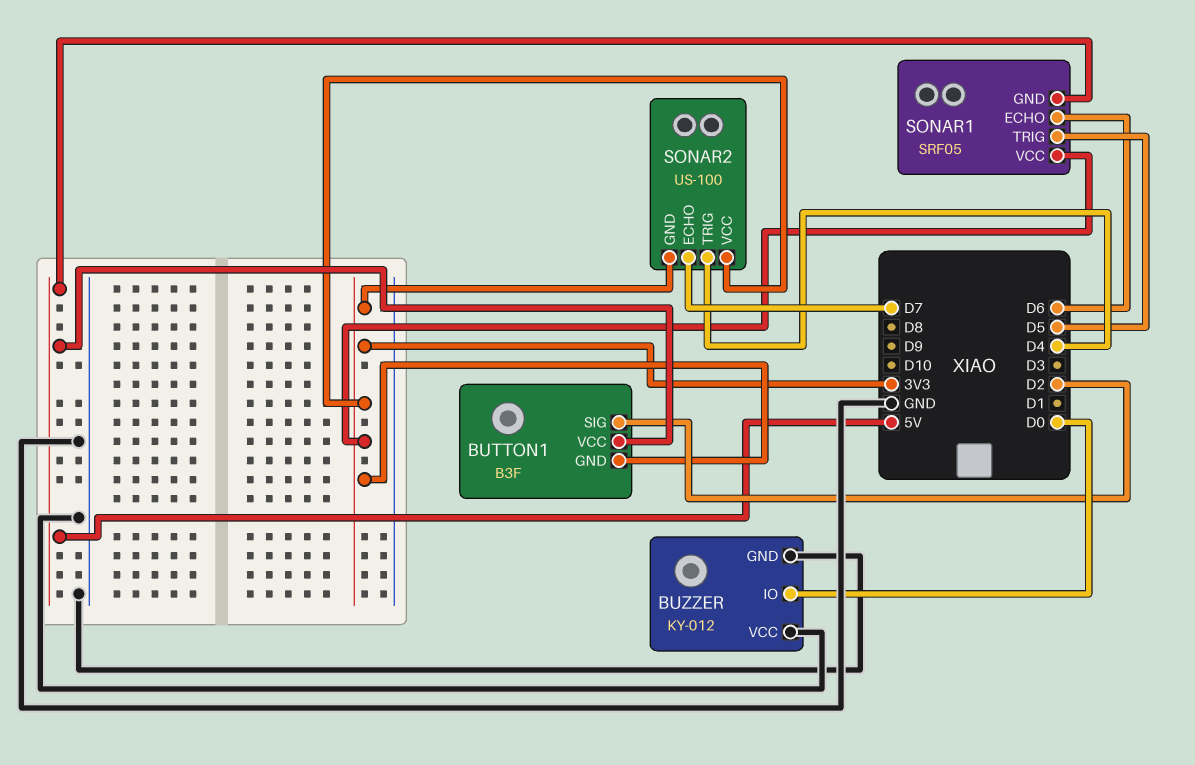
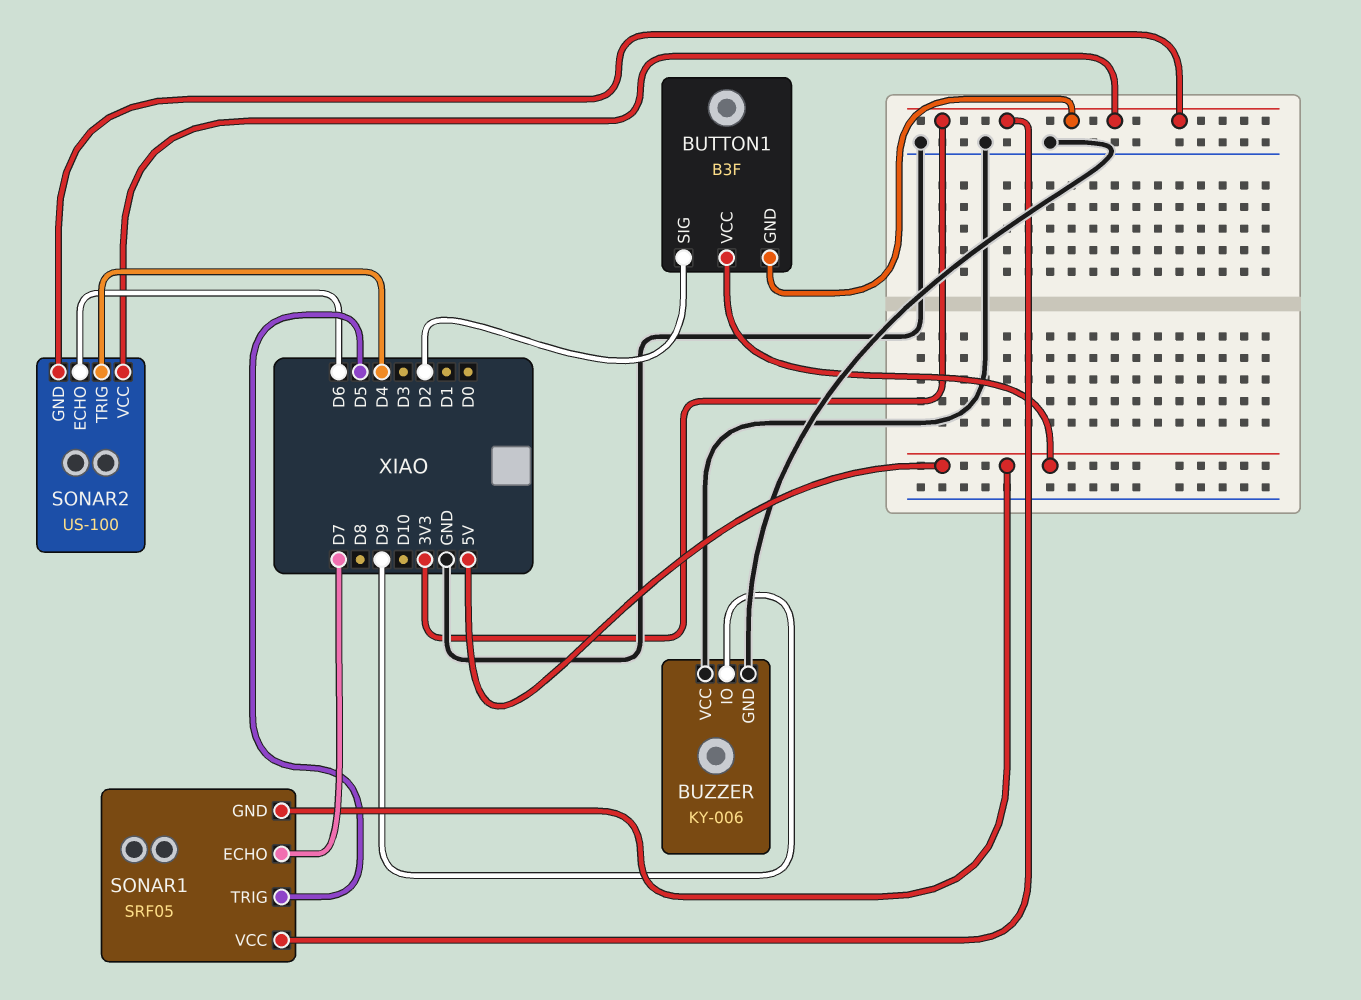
BUZZER: KY-012 -> KY-006
BUZZER pin IO: D0 -> D9
SONAR1 pin ECHO: D6 -> D7
SONAR2 pin ECHO: D7 -> D6

